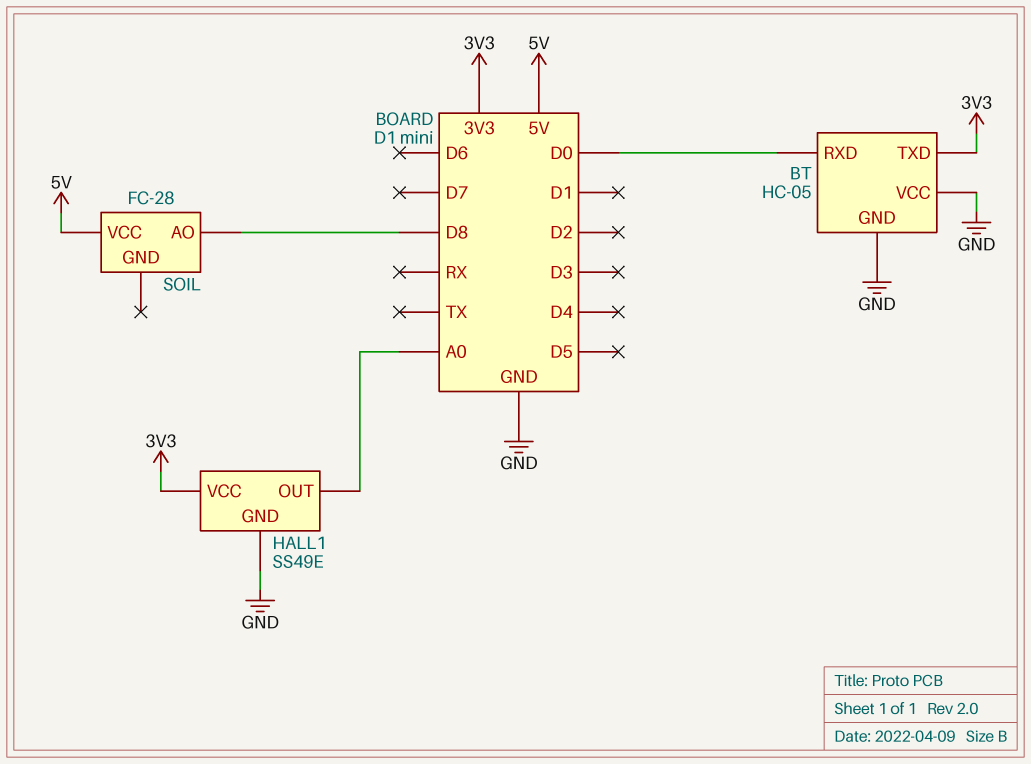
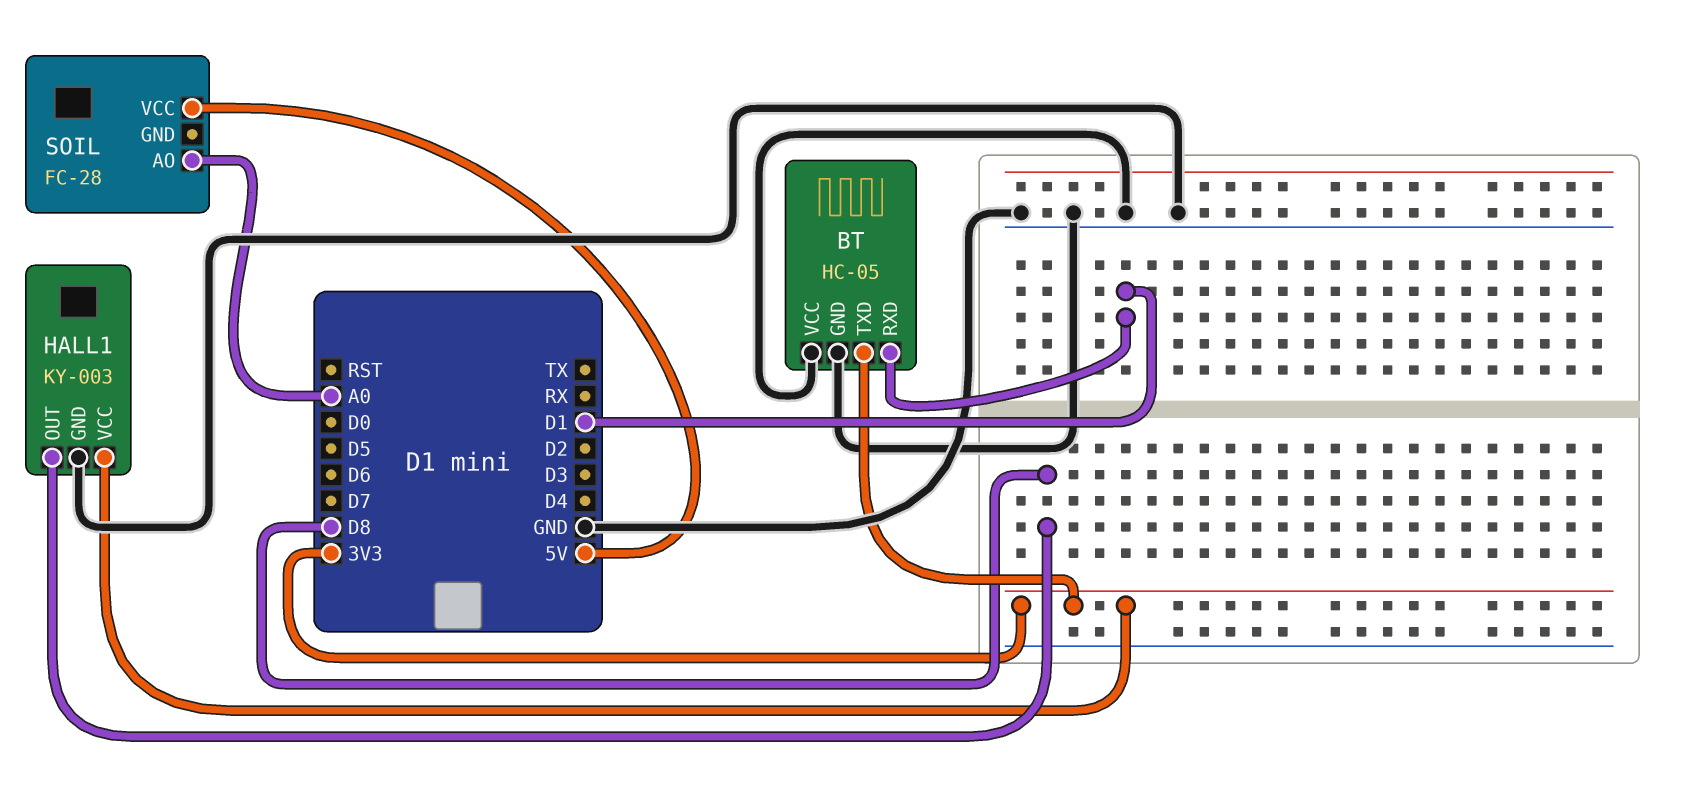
BT pin RXD: D0 -> D1
HALL1: SS49E -> KY-003
HALL1 pin OUT: A0 -> D8
SOIL pin AO: D8 -> A0

